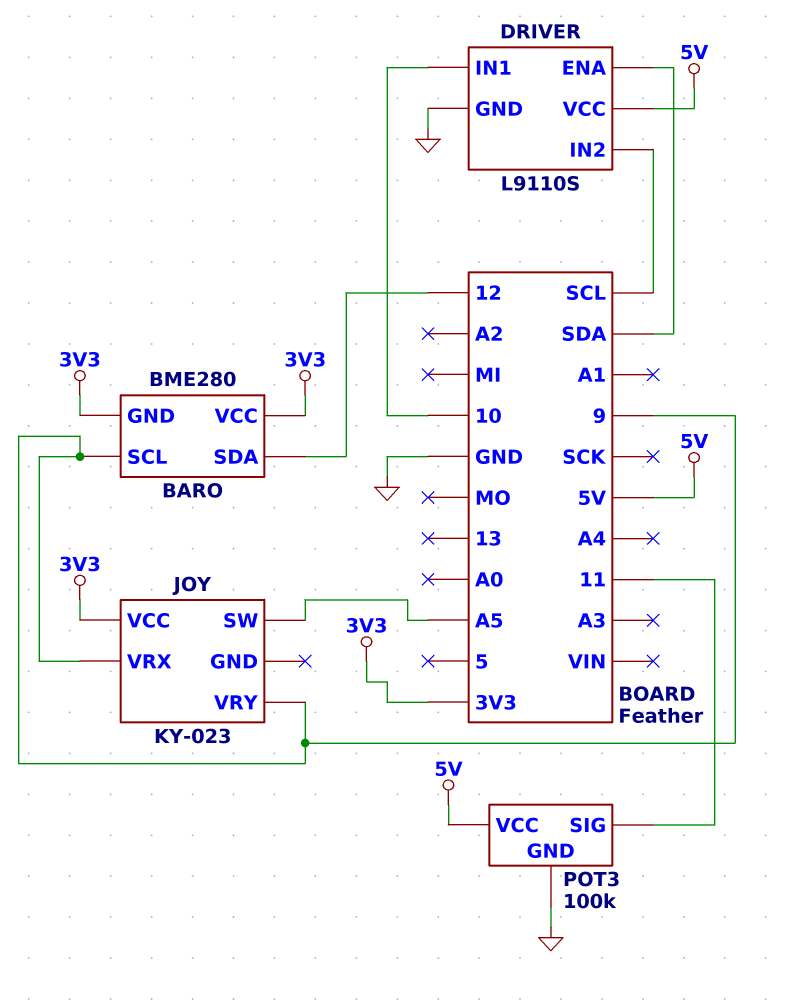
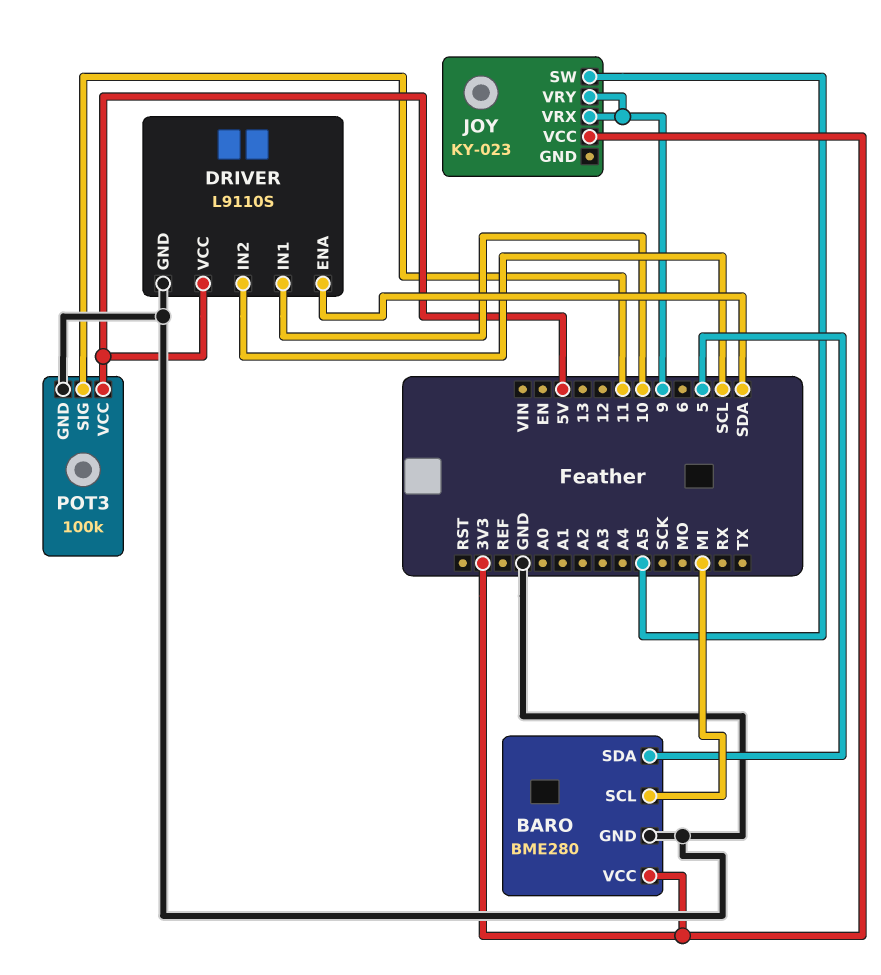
BARO pin GND: 3V3 -> GND
BARO pin SCL: 9 -> MI
BARO pin SDA: 12 -> 5

